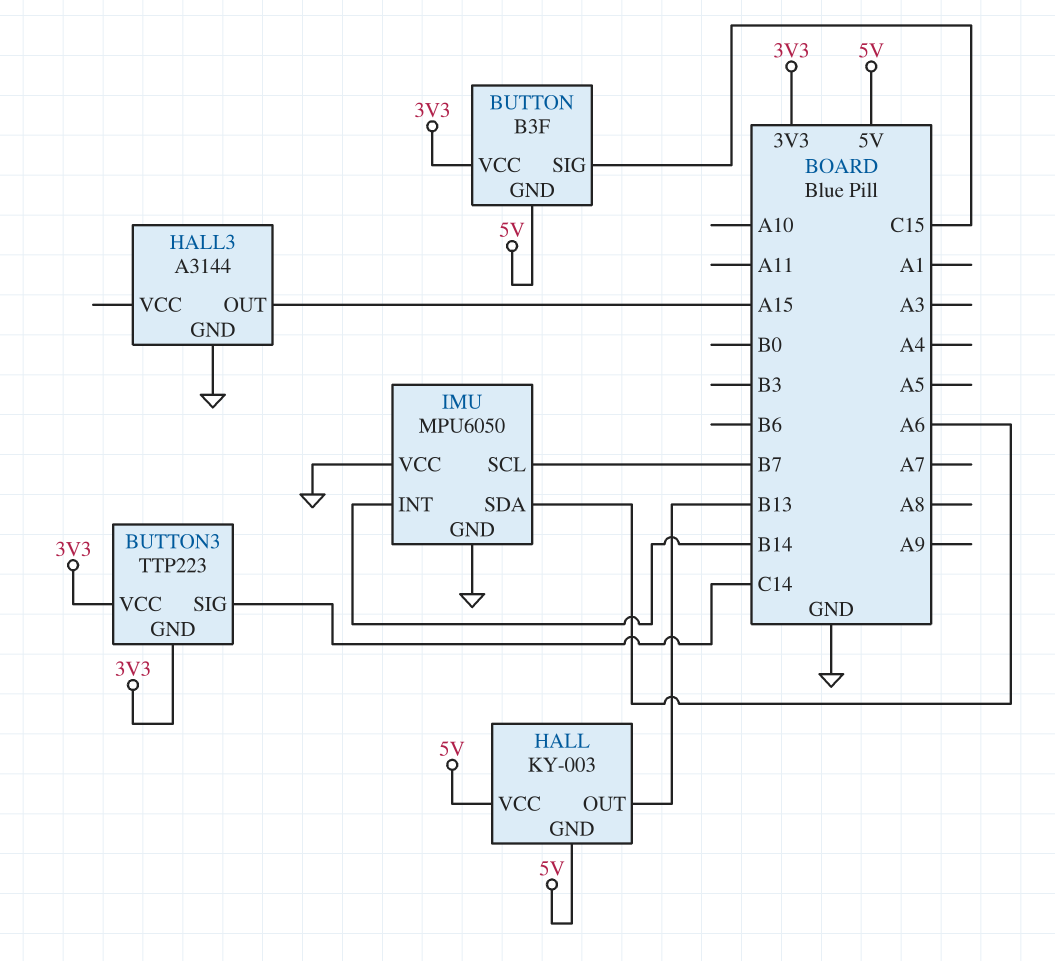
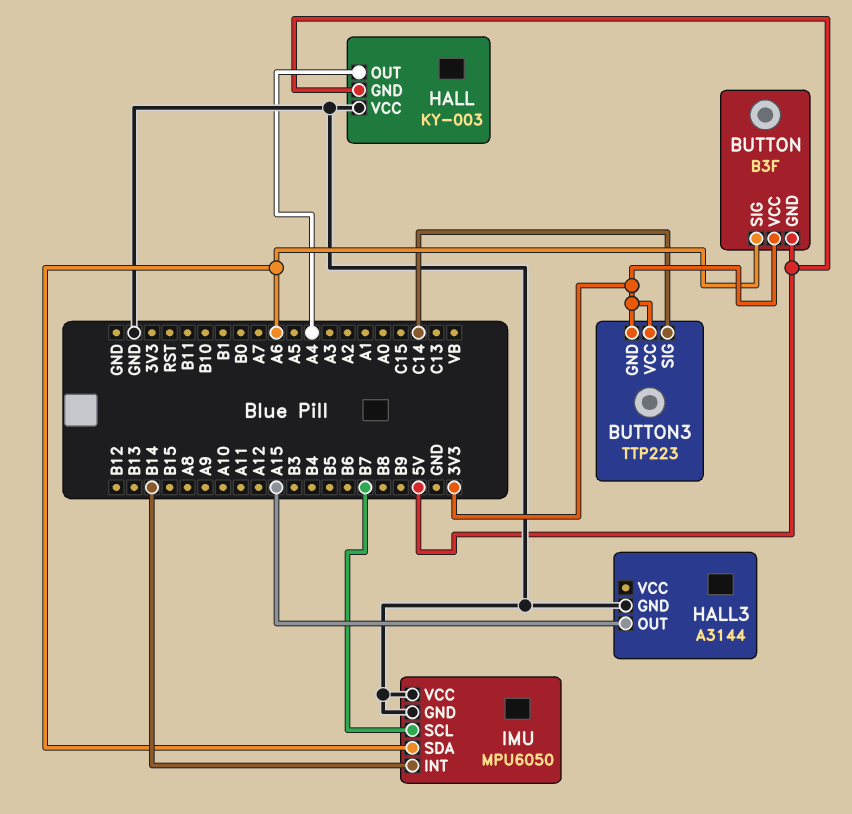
BUTTON pin SIG: C15 -> A6
HALL pin OUT: B13 -> A4
HALL pin VCC: 5V -> GND

